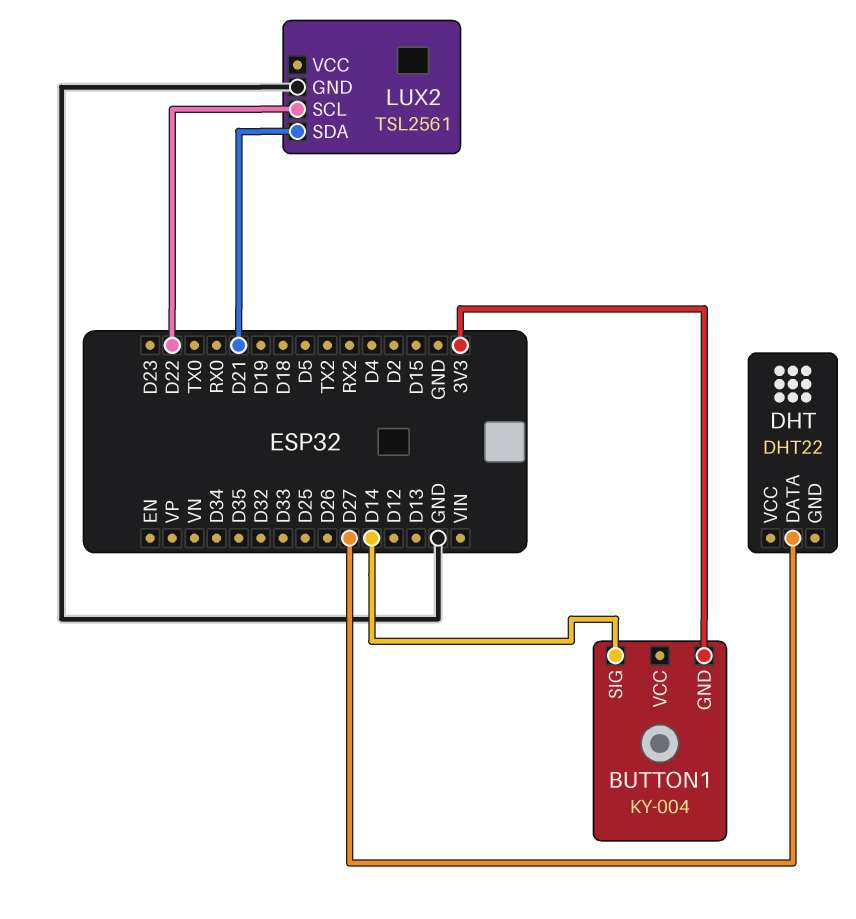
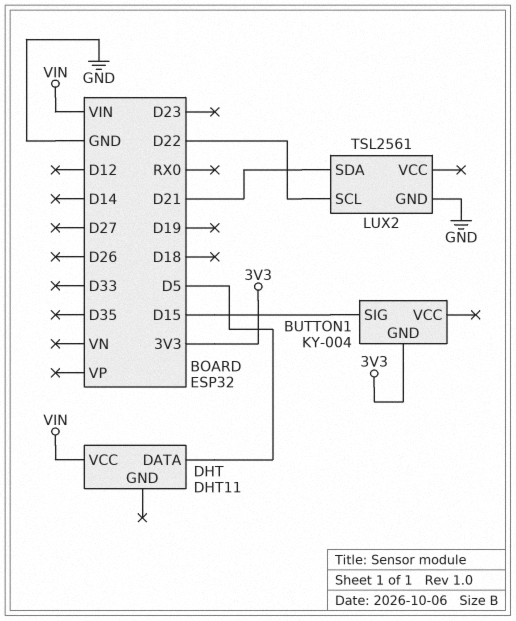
BUTTON1 pin SIG: D14 -> D15
DHT: DHT22 -> DHT11
DHT pin DATA: D27 -> D5
DHT pin VCC: none -> VIN

